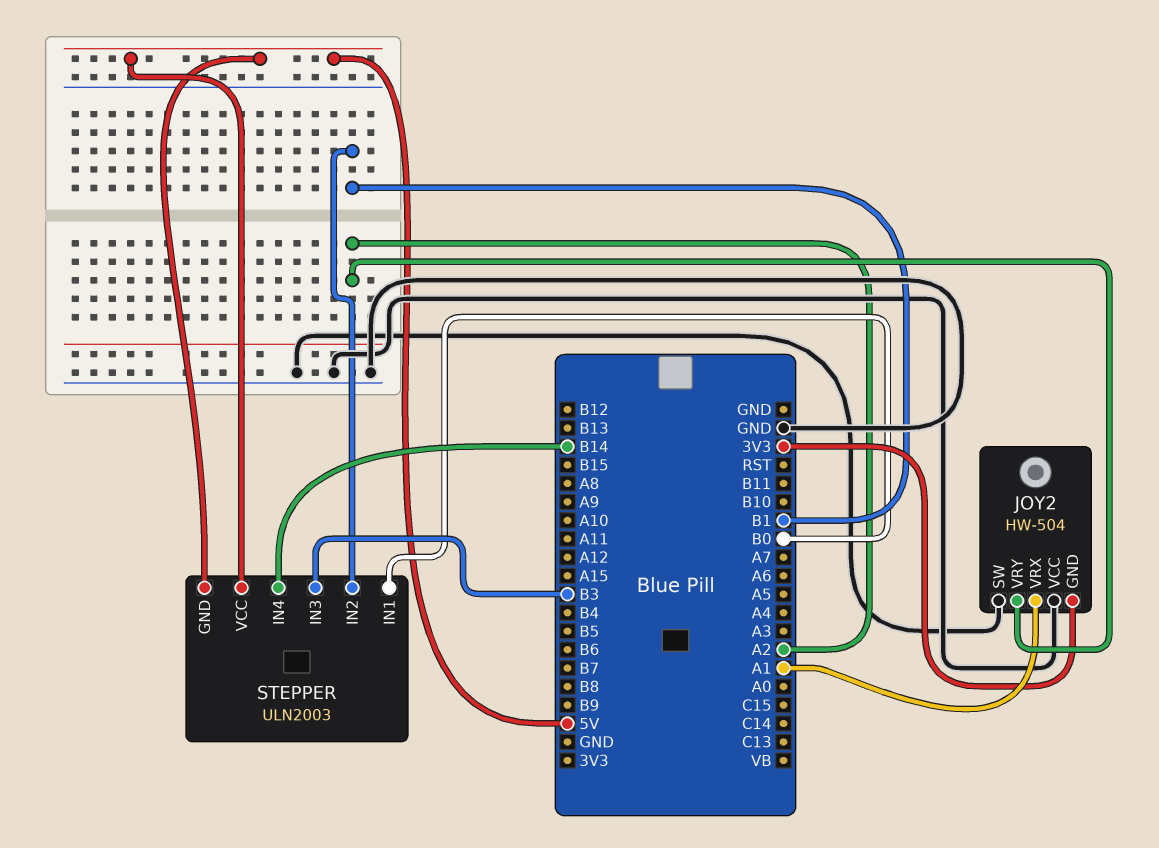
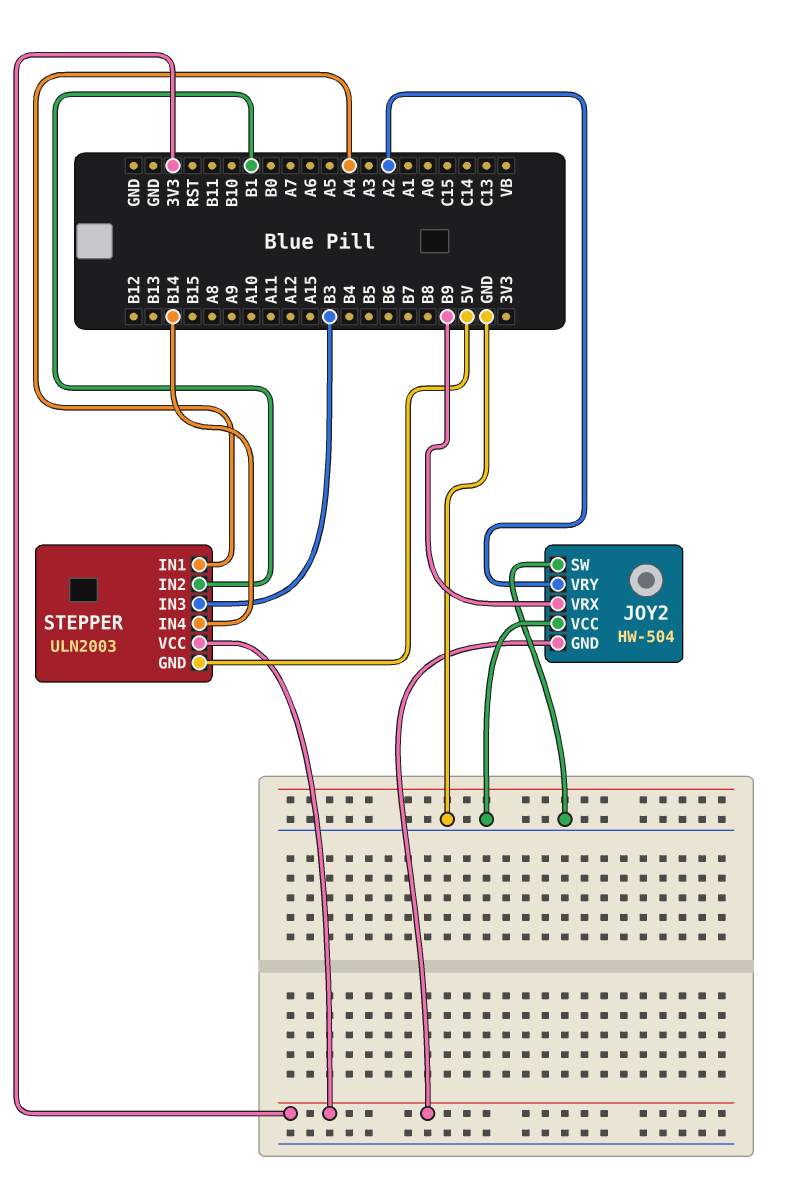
JOY2 pin VRX: A1 -> B9
STEPPER pin IN1: B0 -> A4
STEPPER pin VCC: 5V -> 3V3

